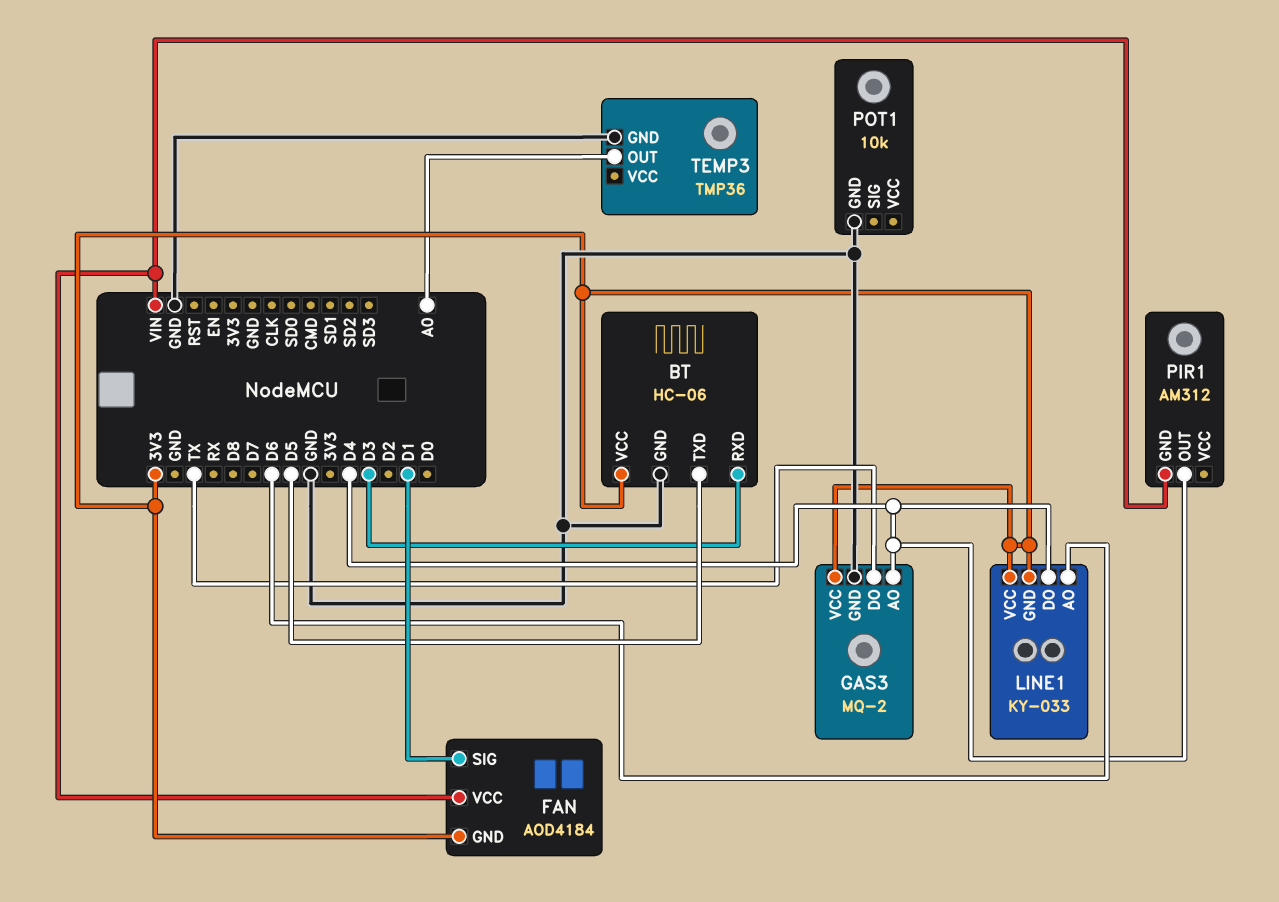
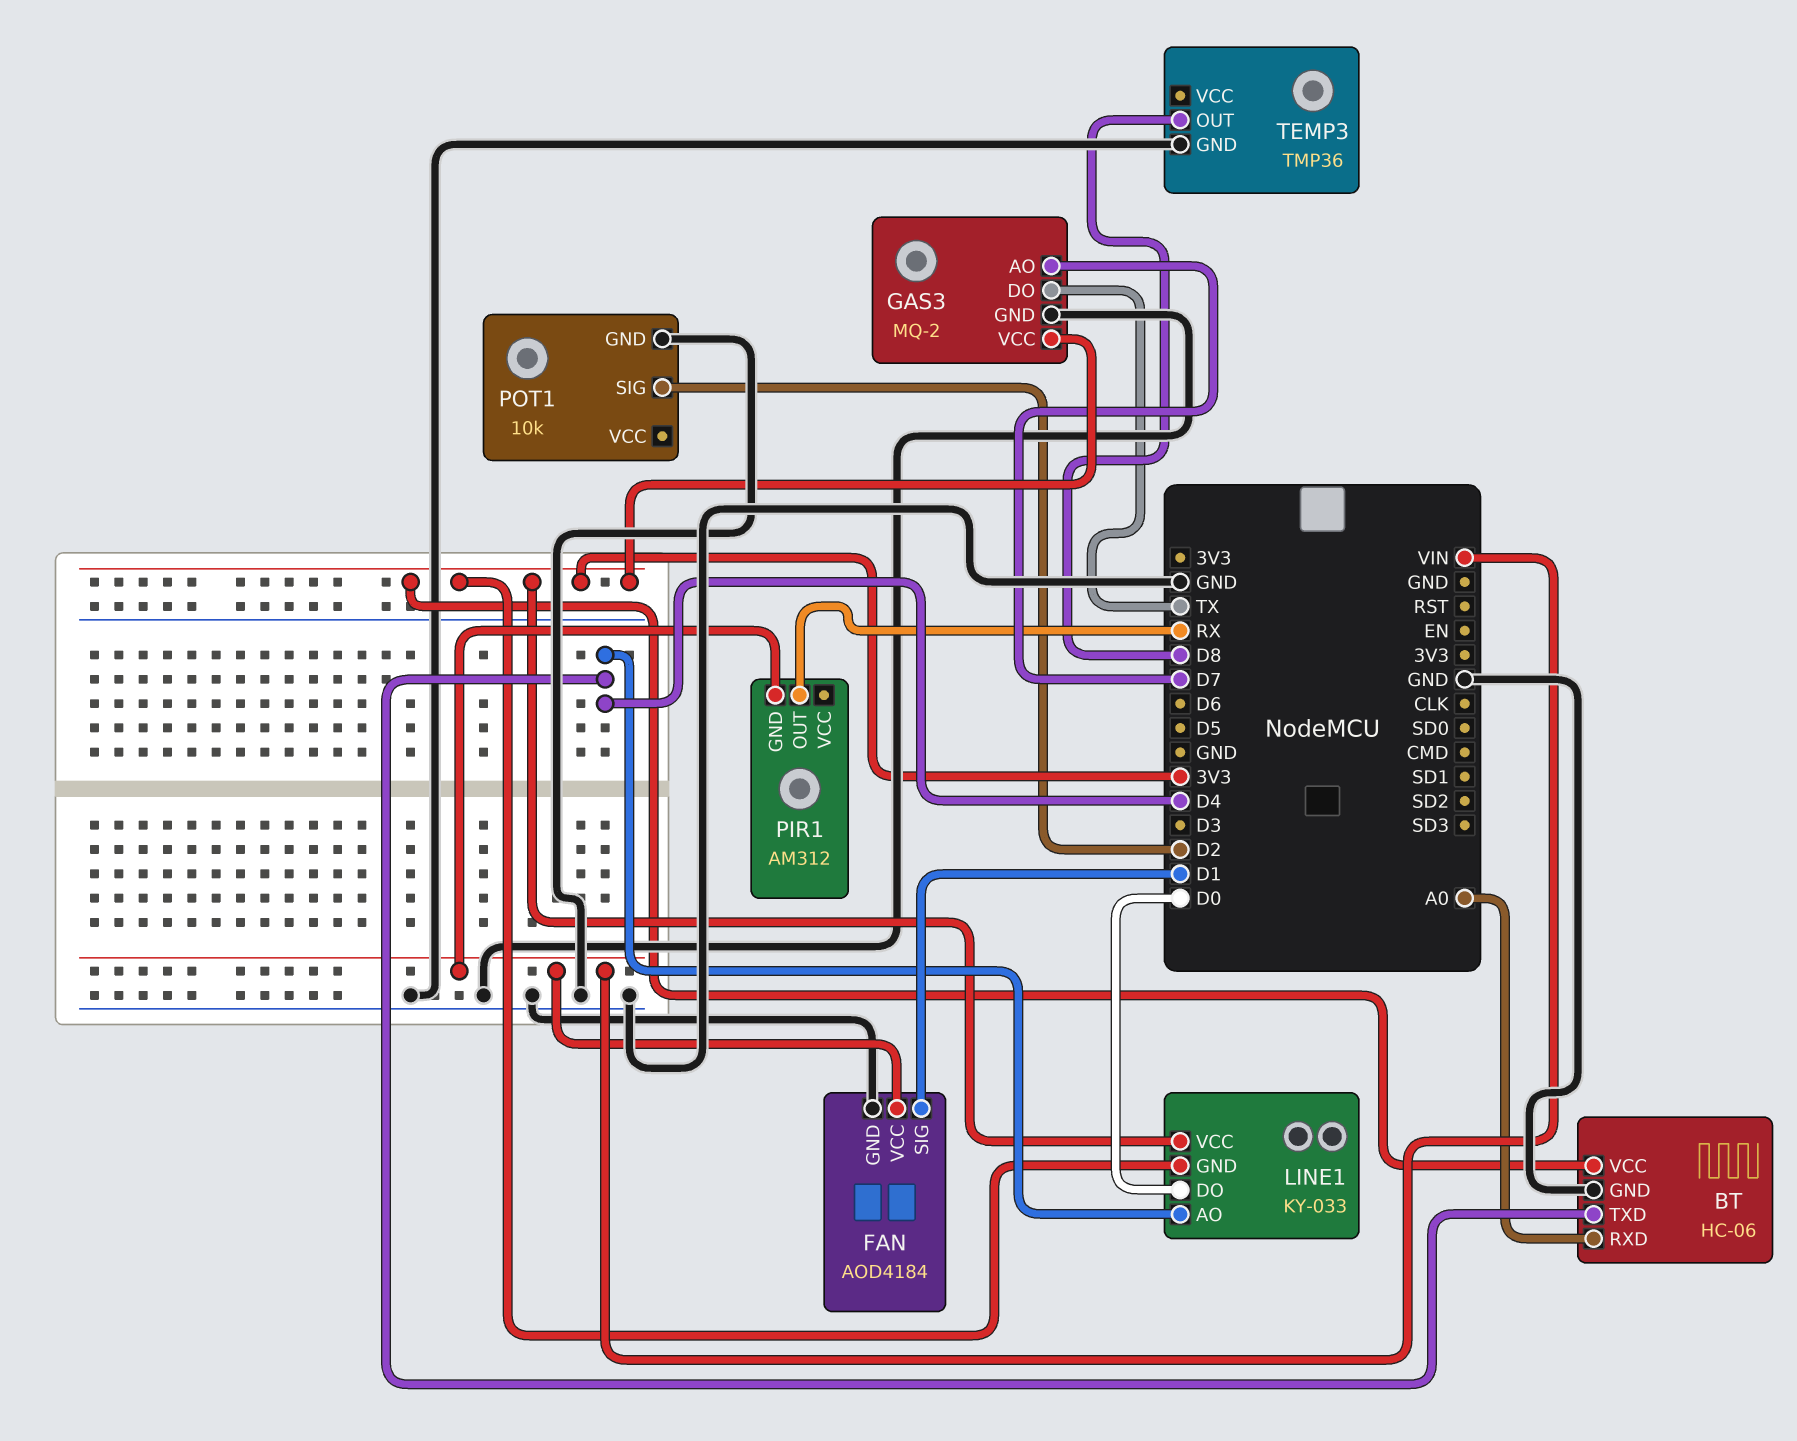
BT pin RXD: D3 -> A0
BT pin TXD: D5 -> D4
FAN pin GND: 3V3 -> GND
GAS3 pin AO: D4 -> D7
LINE1 pin AO: D6 -> D4
LINE1 pin DO: D4 -> D0
PIR1 pin OUT: D4 -> RX
POT1 pin SIG: none -> D2
TEMP3 pin OUT: A0 -> D8

